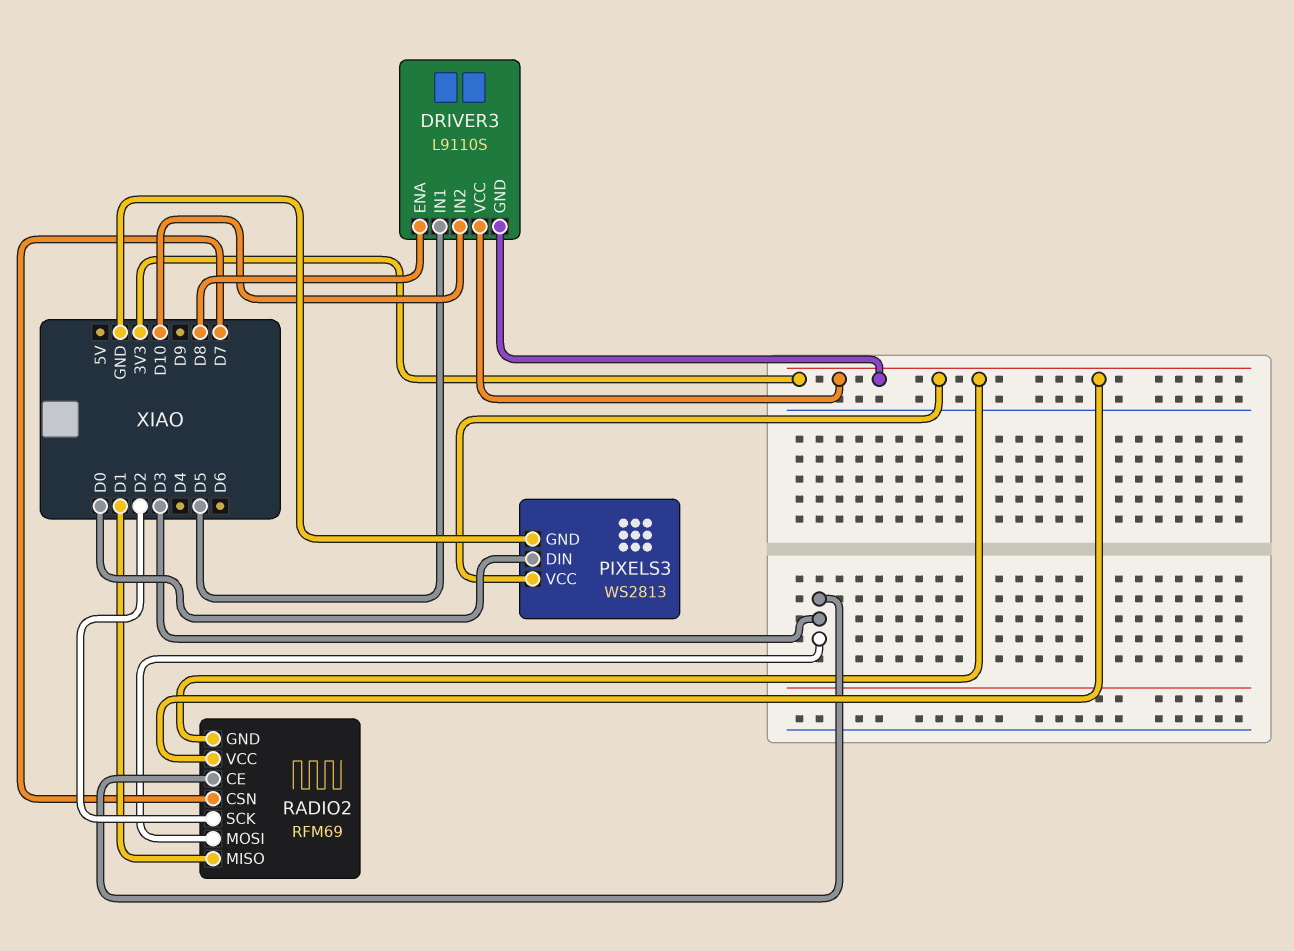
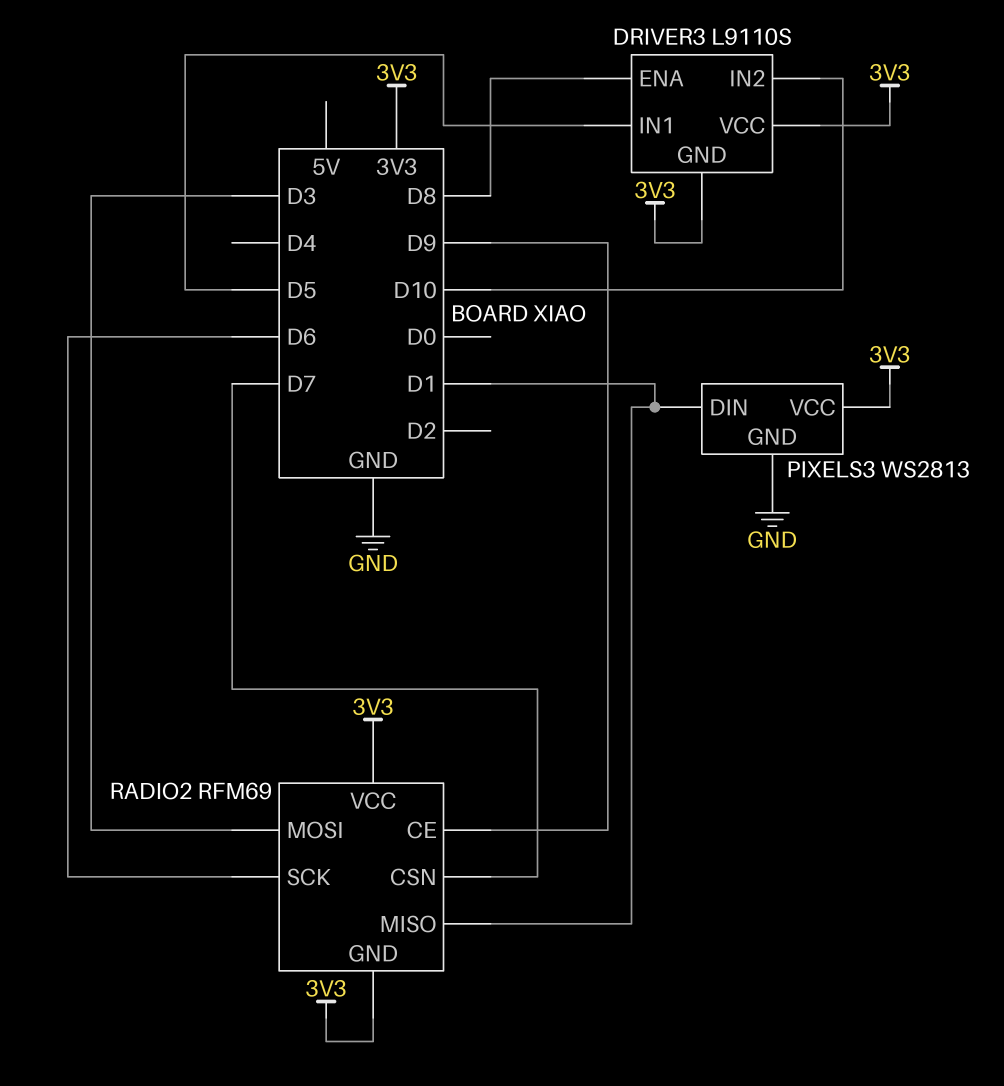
PIXELS3 pin DIN: D0 -> D1
RADIO2 pin CE: D3 -> D9
RADIO2 pin SCK: D2 -> D6

